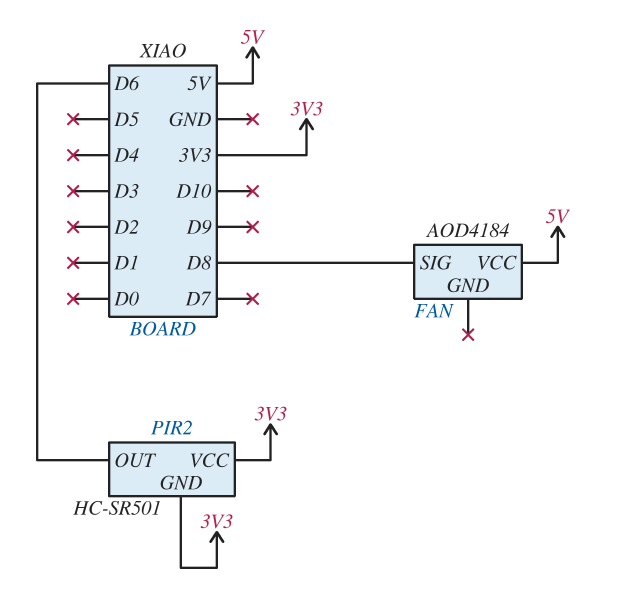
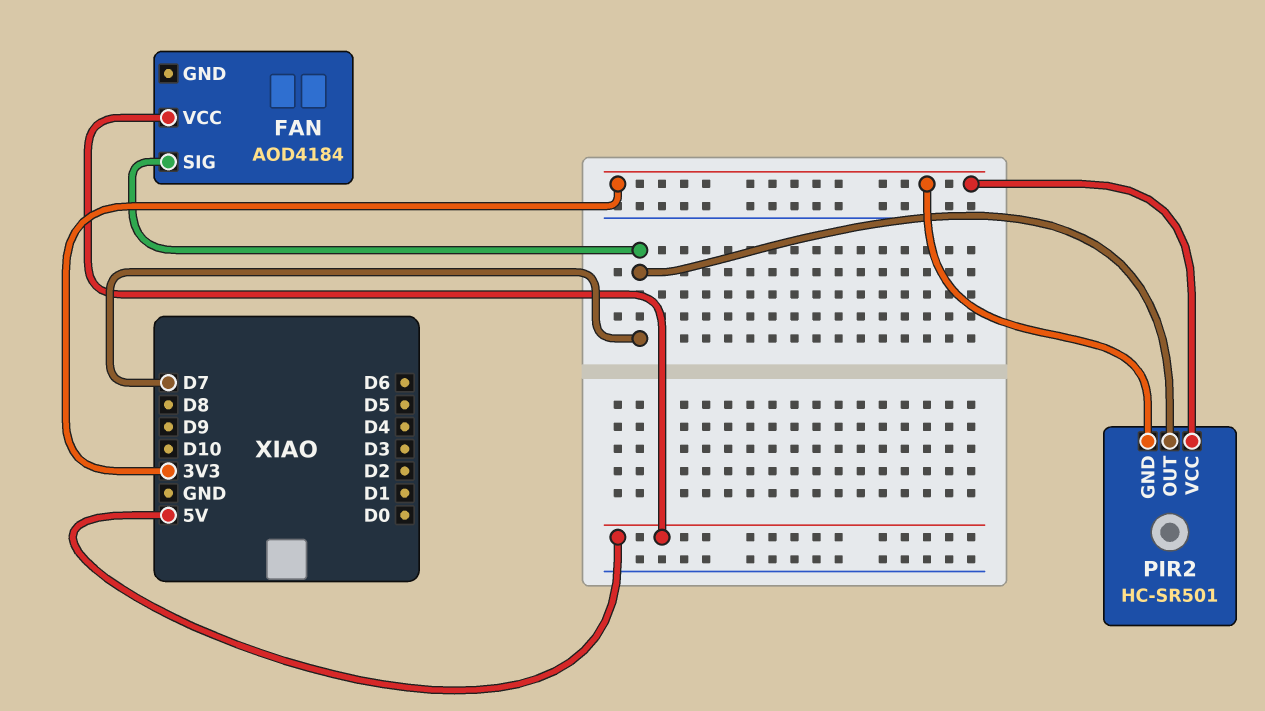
FAN pin SIG: D8 -> D7
PIR2 pin OUT: D6 -> D7

